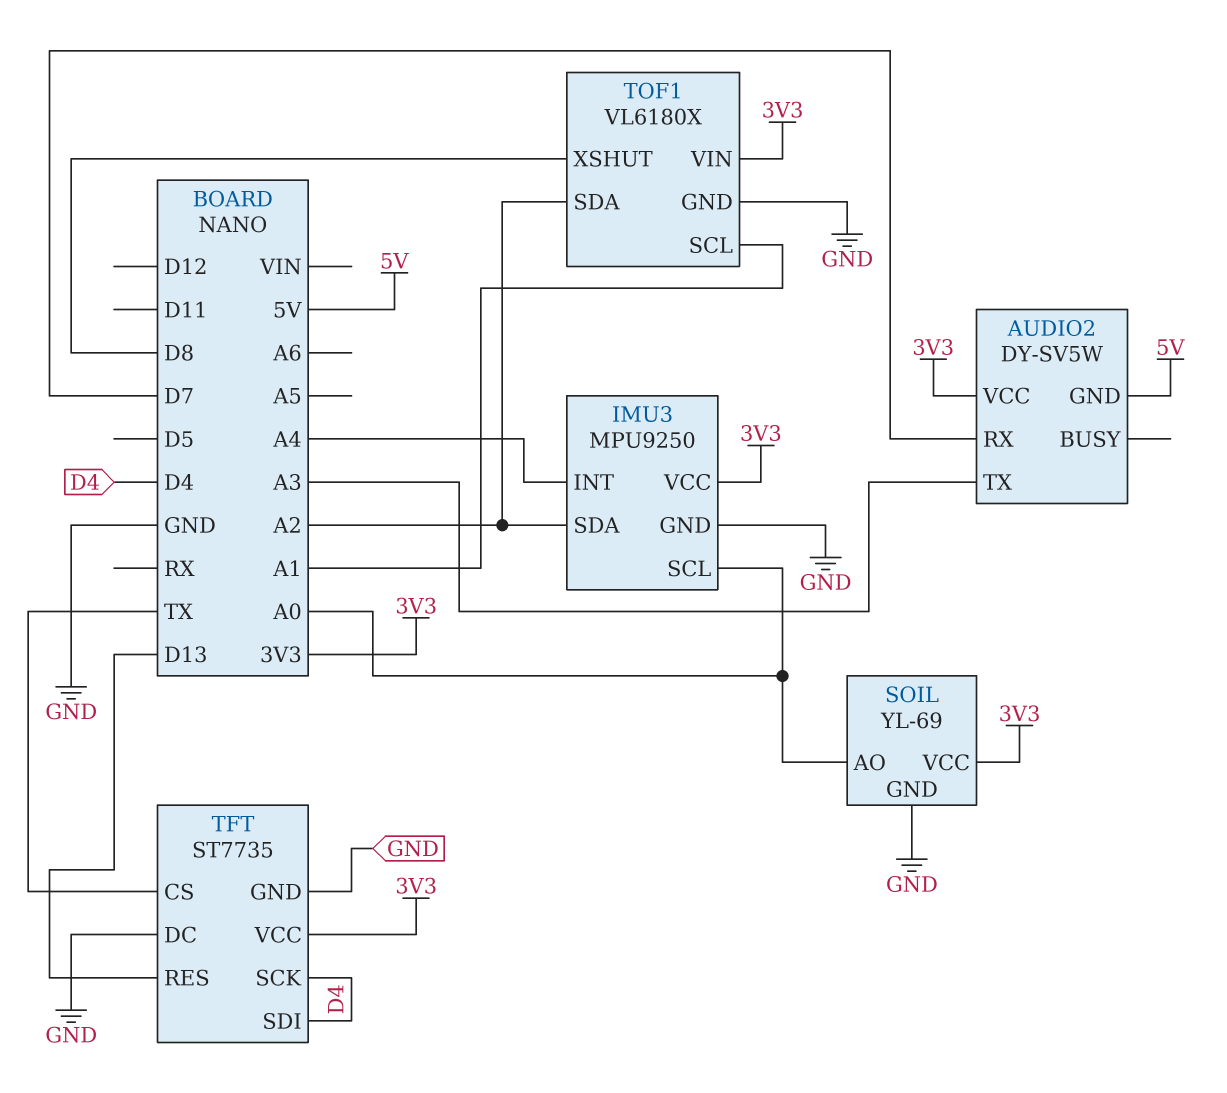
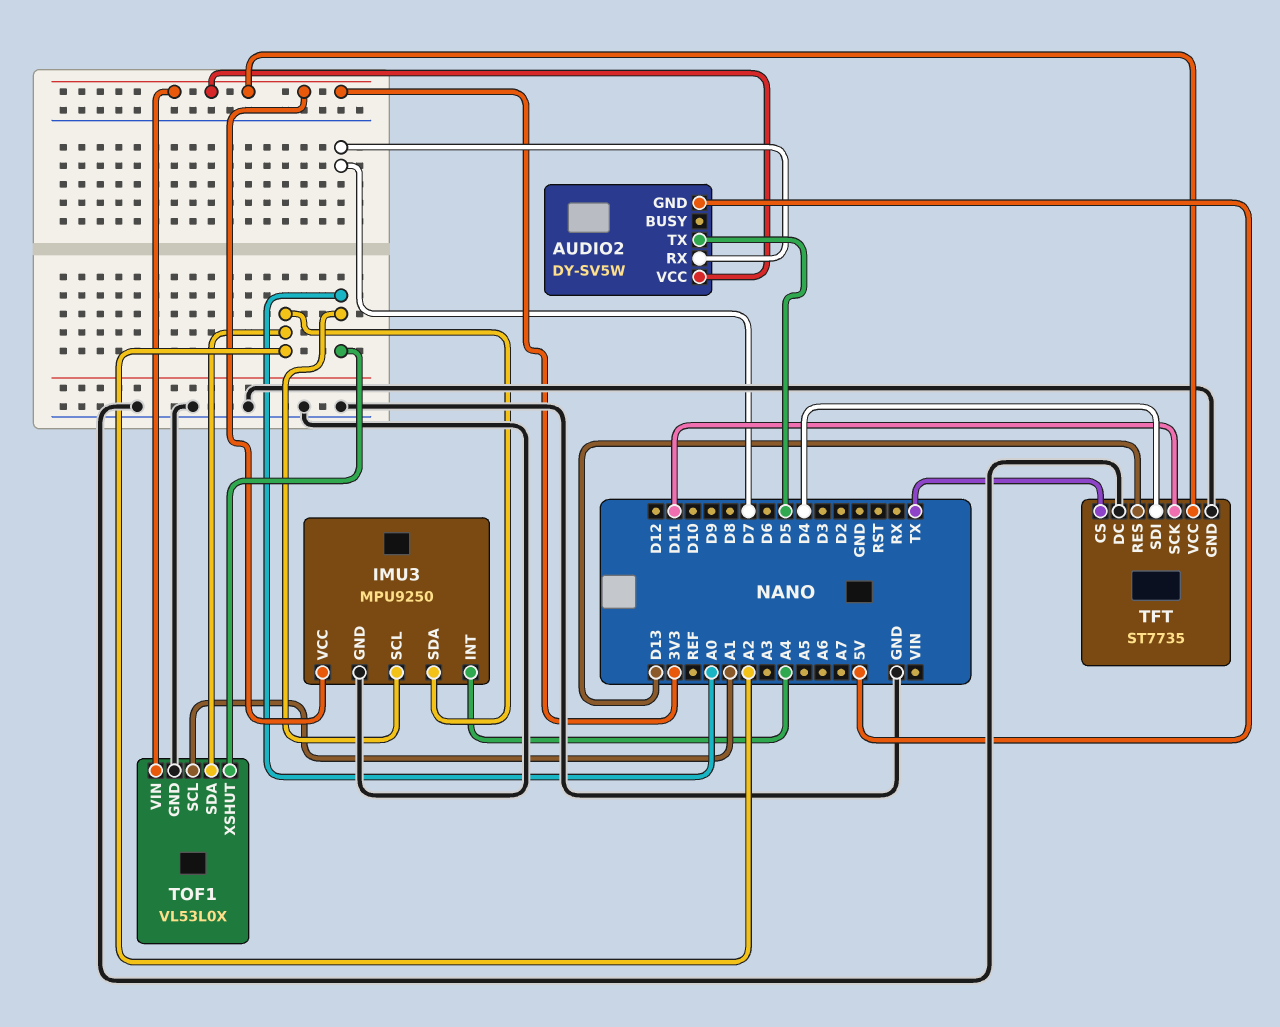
AUDIO2 pin TX: A3 -> D5
SOIL: YL-69 -> none
SOIL pin AO: A0 -> none
SOIL pin GND: GND -> none
SOIL pin VCC: 3V3 -> none
TFT pin SCK: D4 -> D11
TOF1: VL6180X -> VL53L0X
TOF1 pin XSHUT: D8 -> A0

